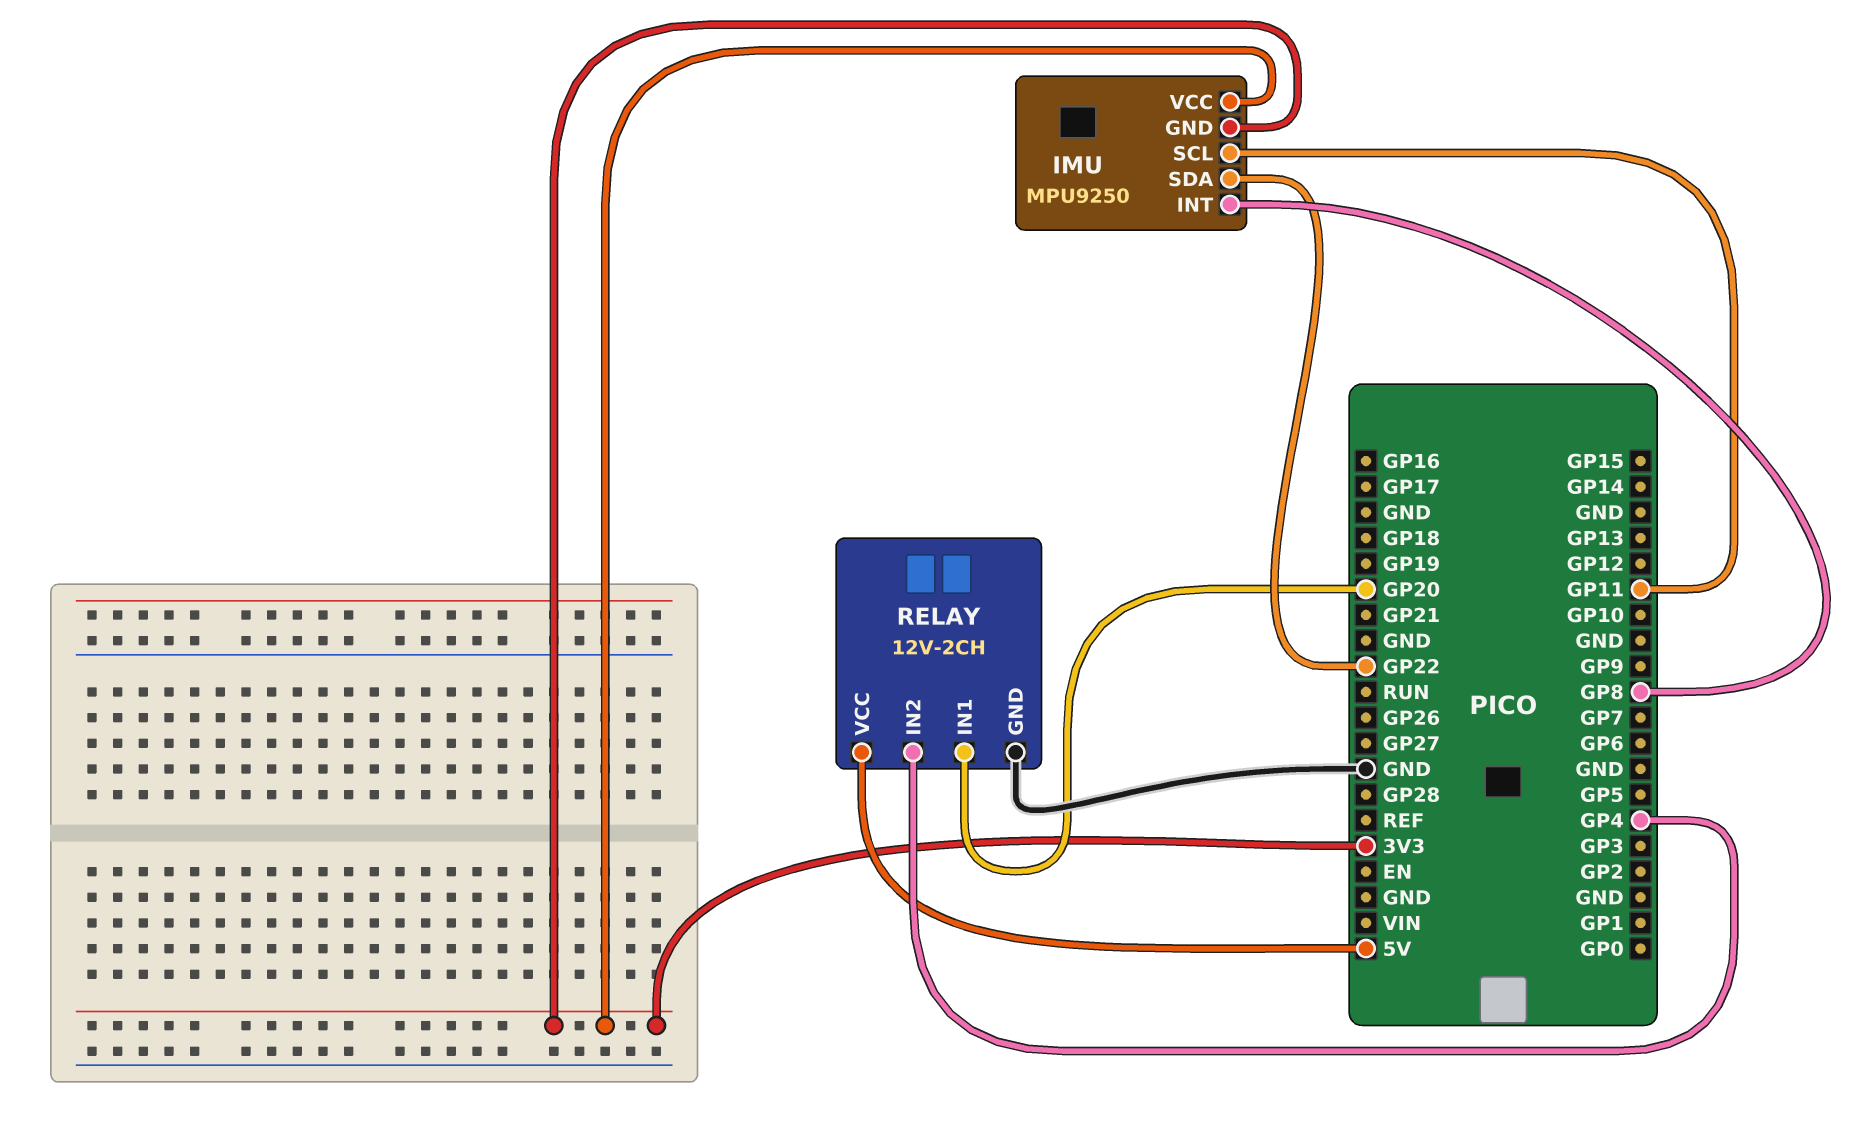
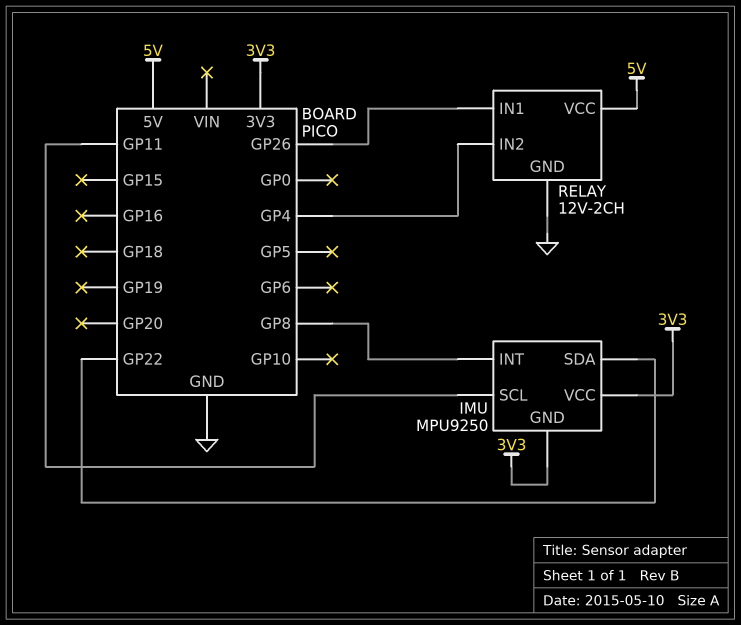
RELAY pin IN1: GP20 -> GP26

